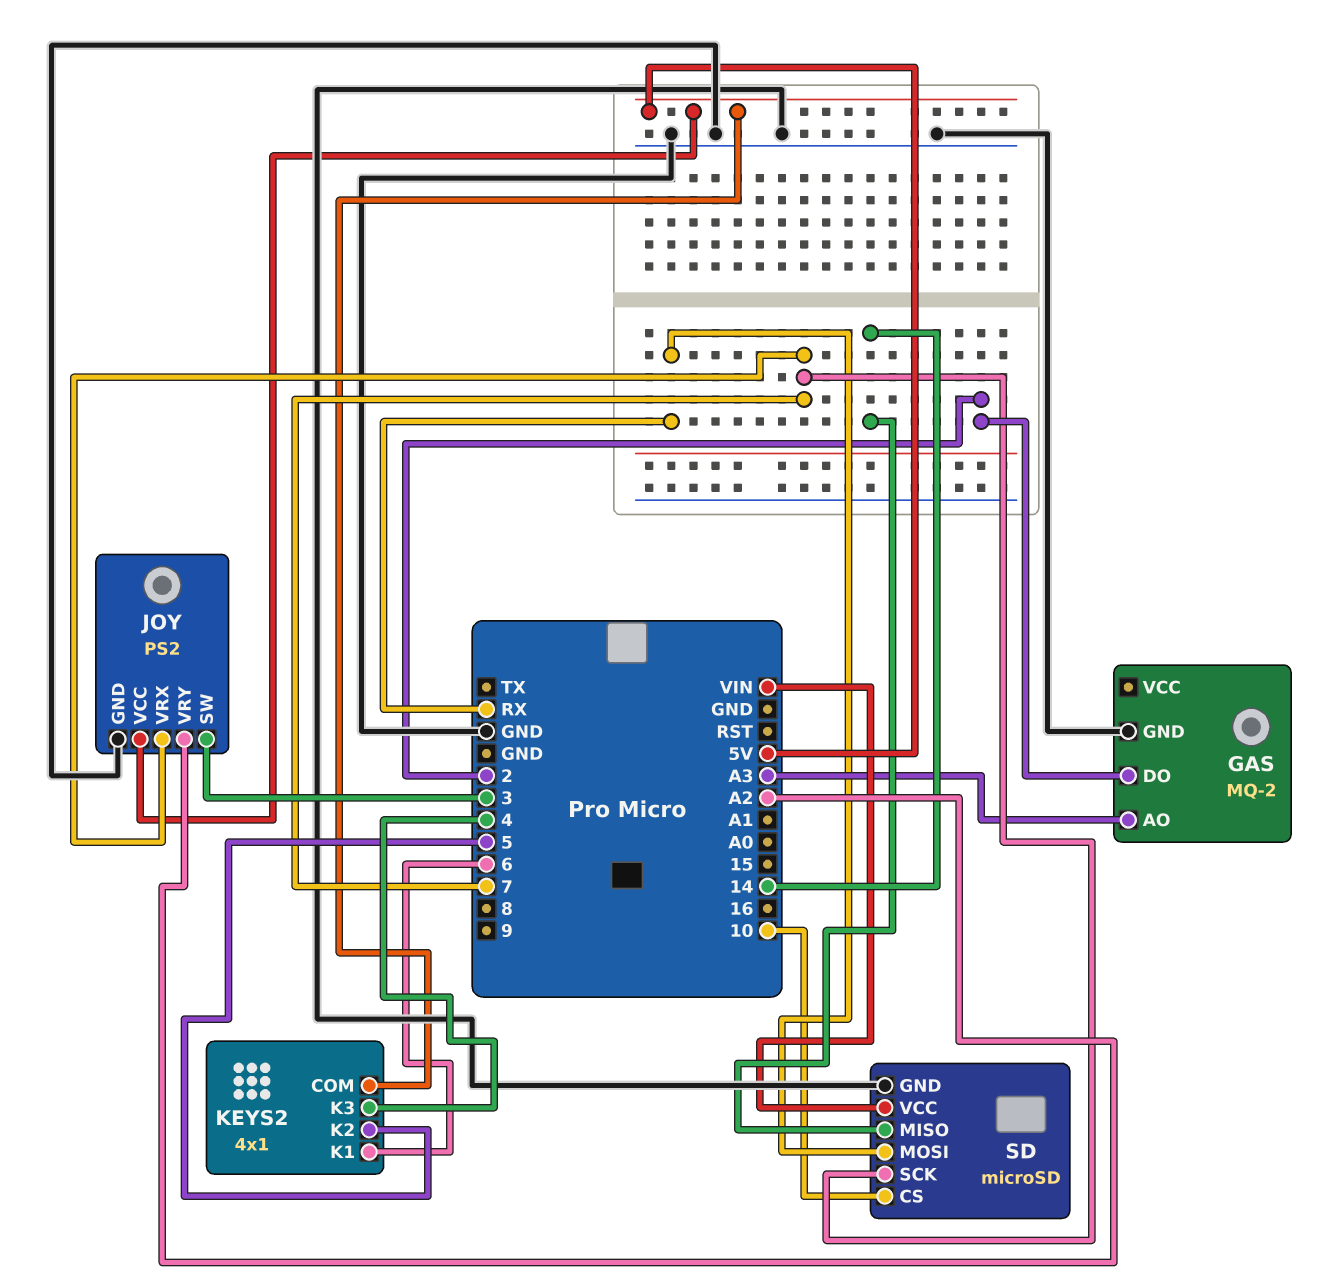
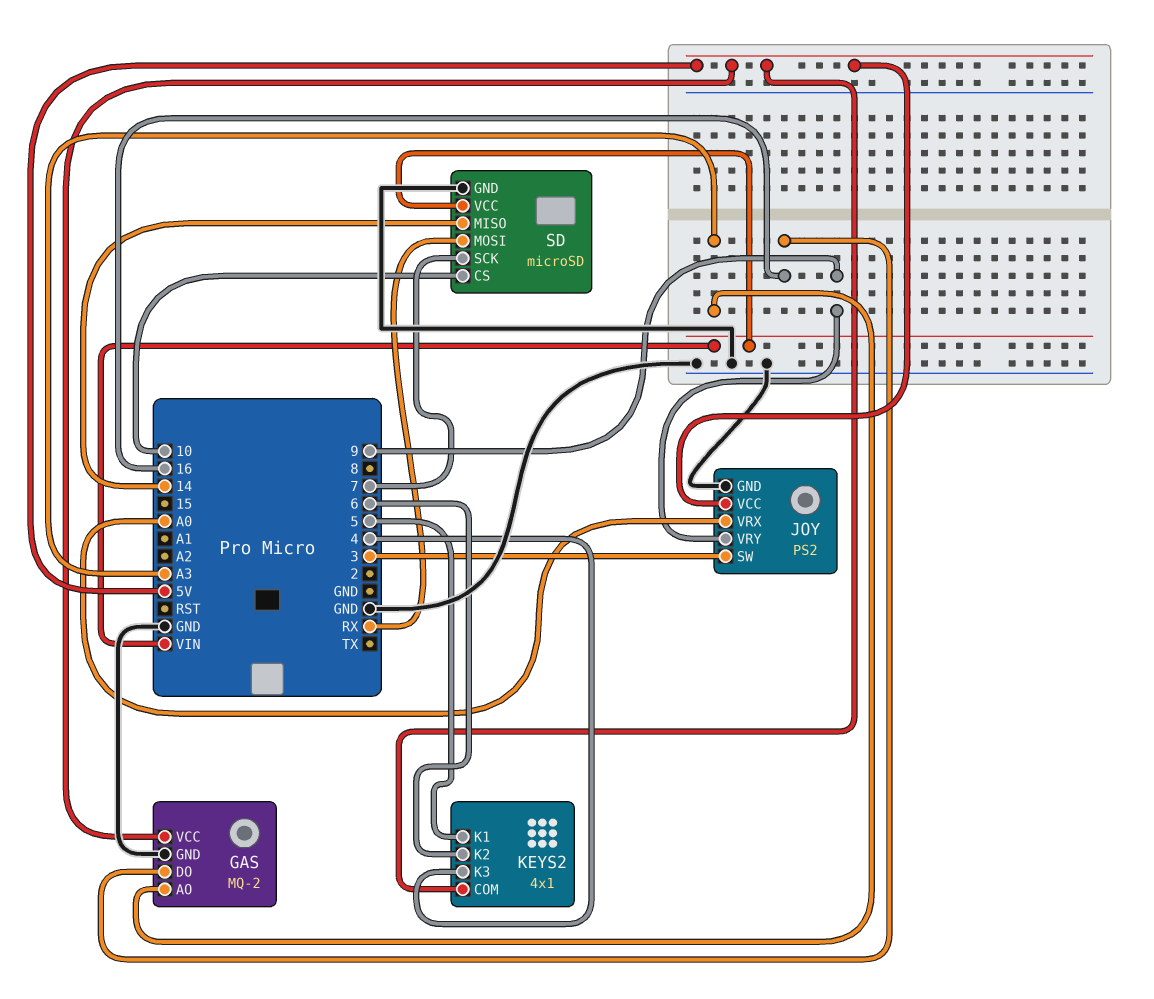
GAS pin DO: 2 -> 16
GAS pin VCC: none -> 5V
JOY pin VRX: 7 -> A0
JOY pin VRY: A2 -> 9
KEYS2 pin K1: 6 -> 5
KEYS2 pin K2: 5 -> 6

